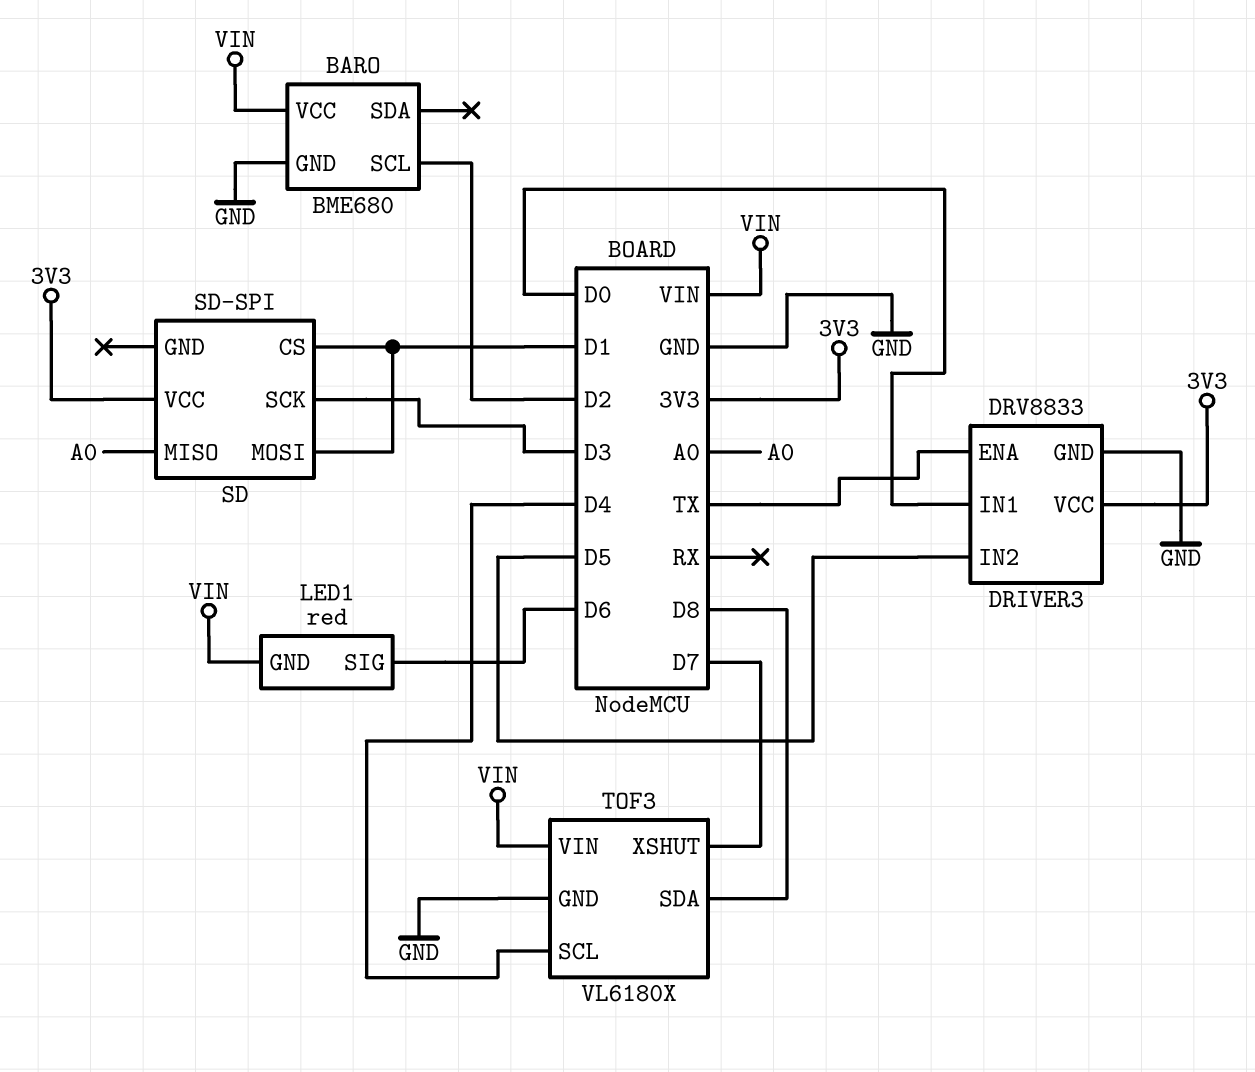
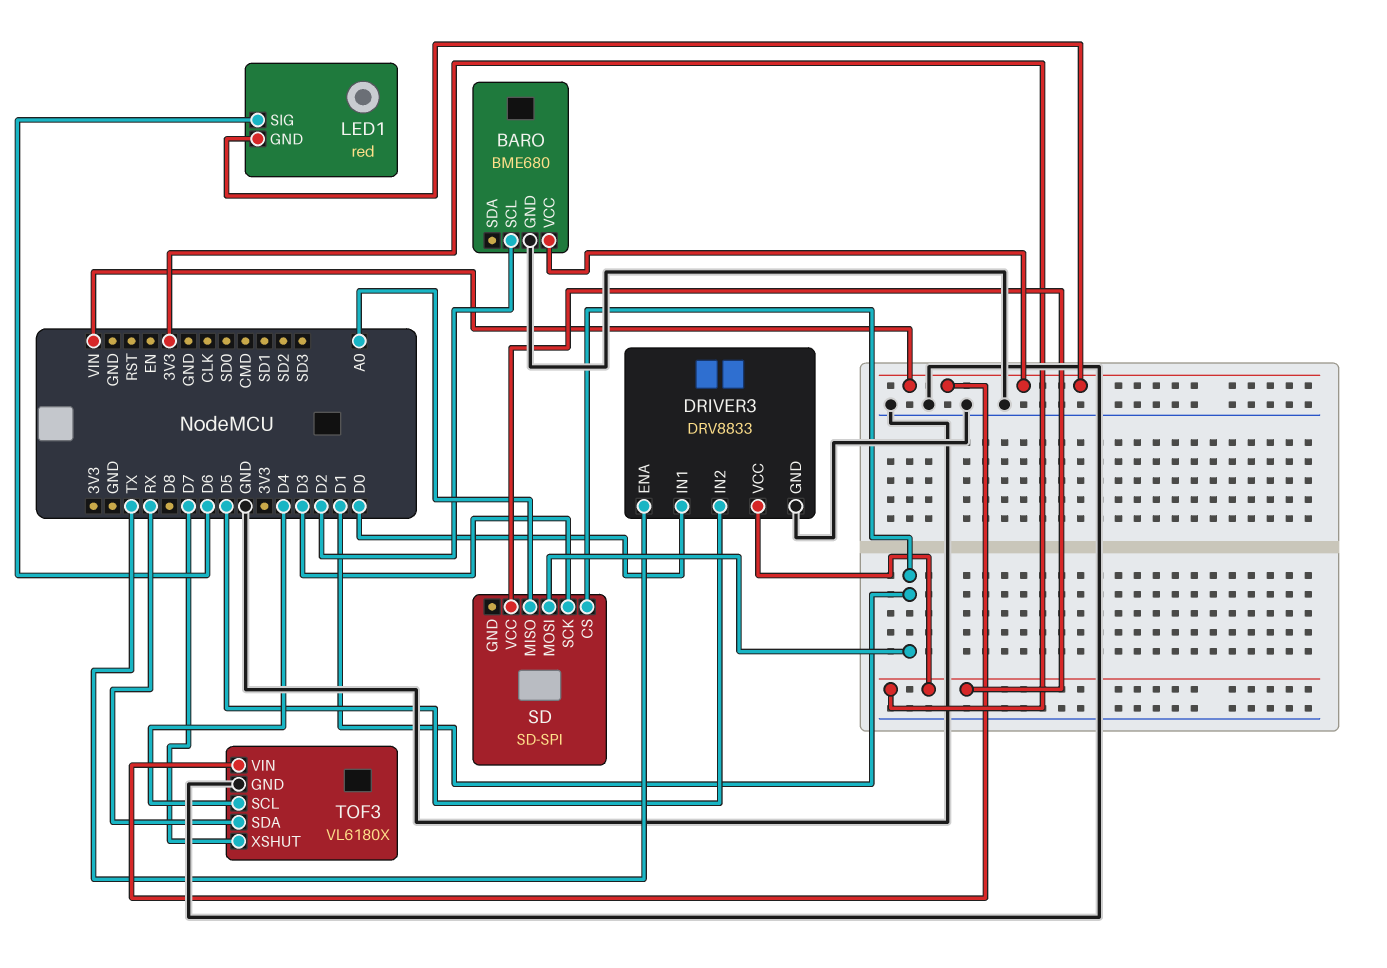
TOF3 pin SDA: D8 -> RX

